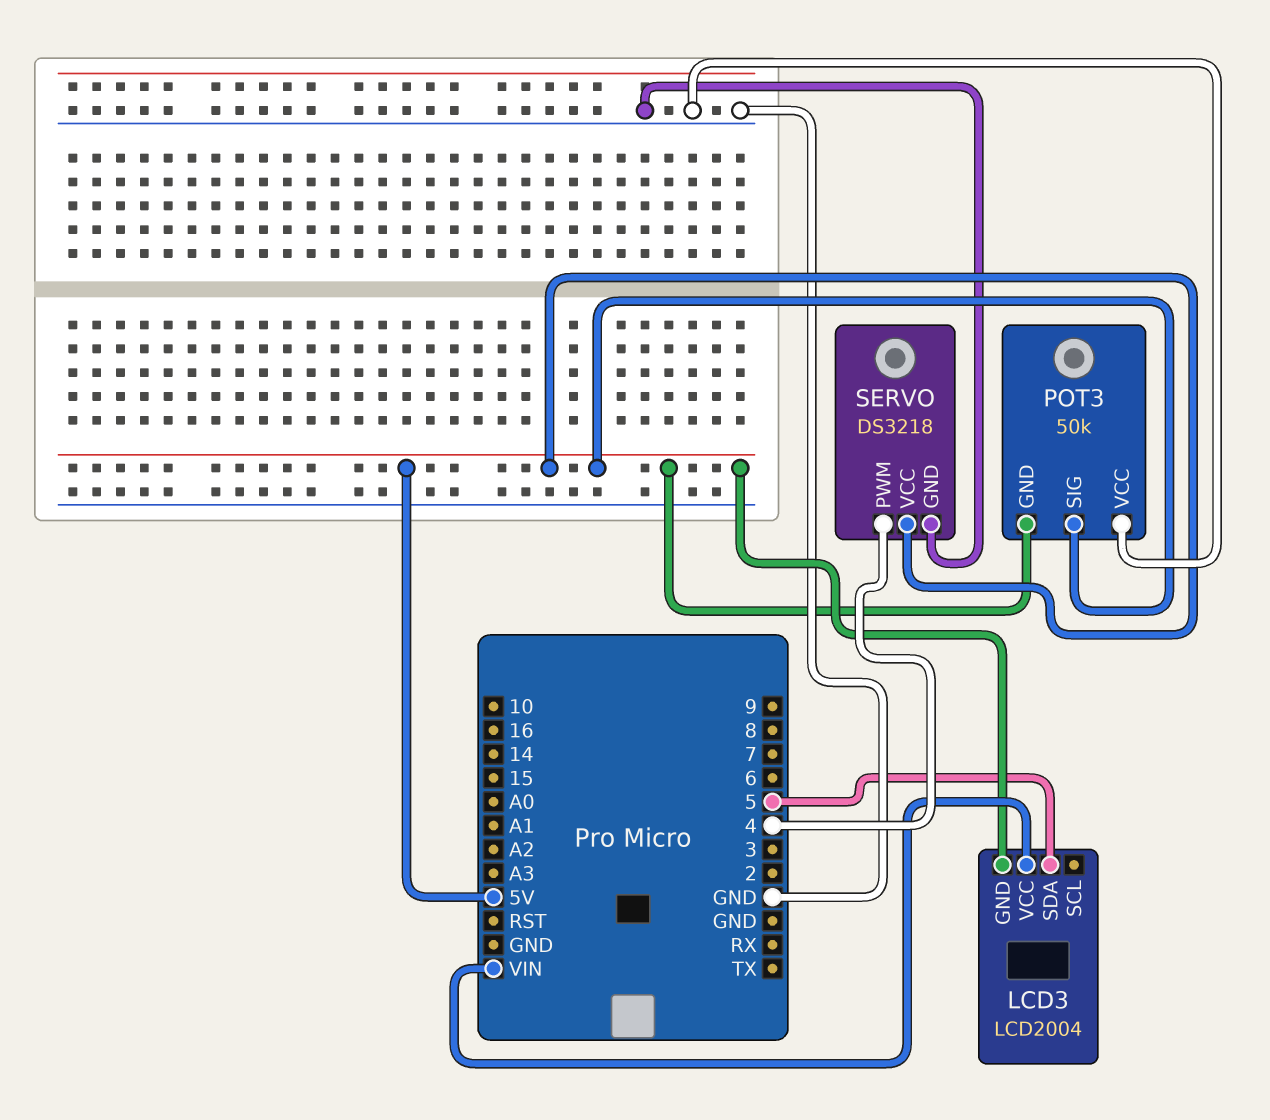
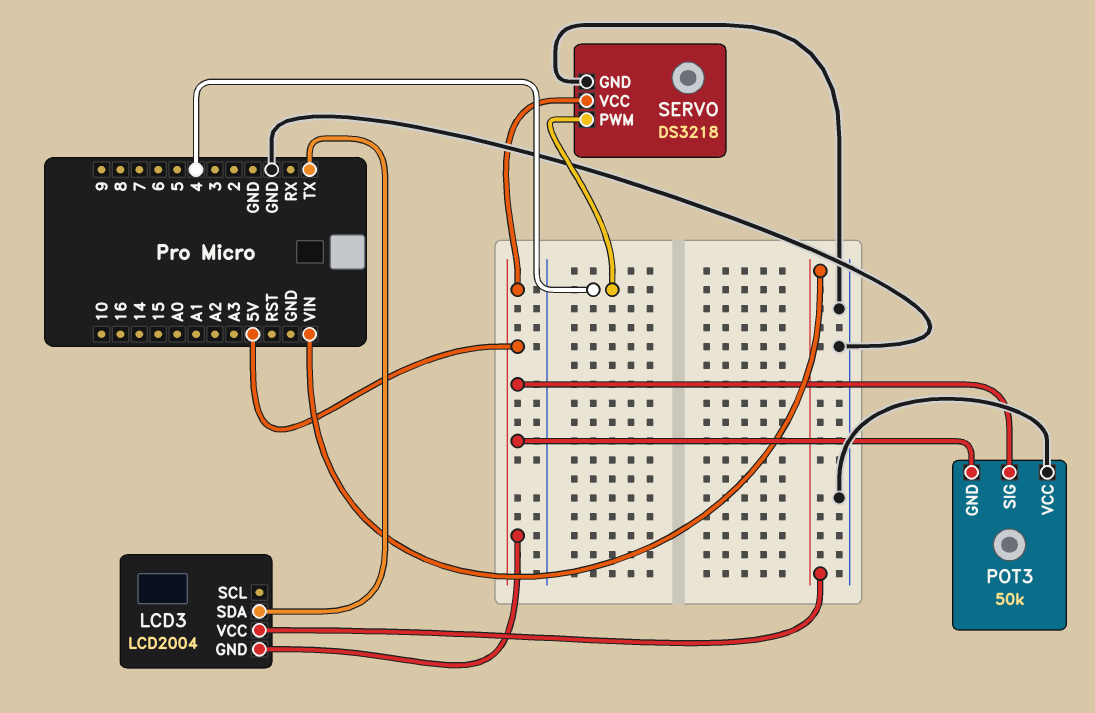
LCD3 pin SDA: 5 -> TX

